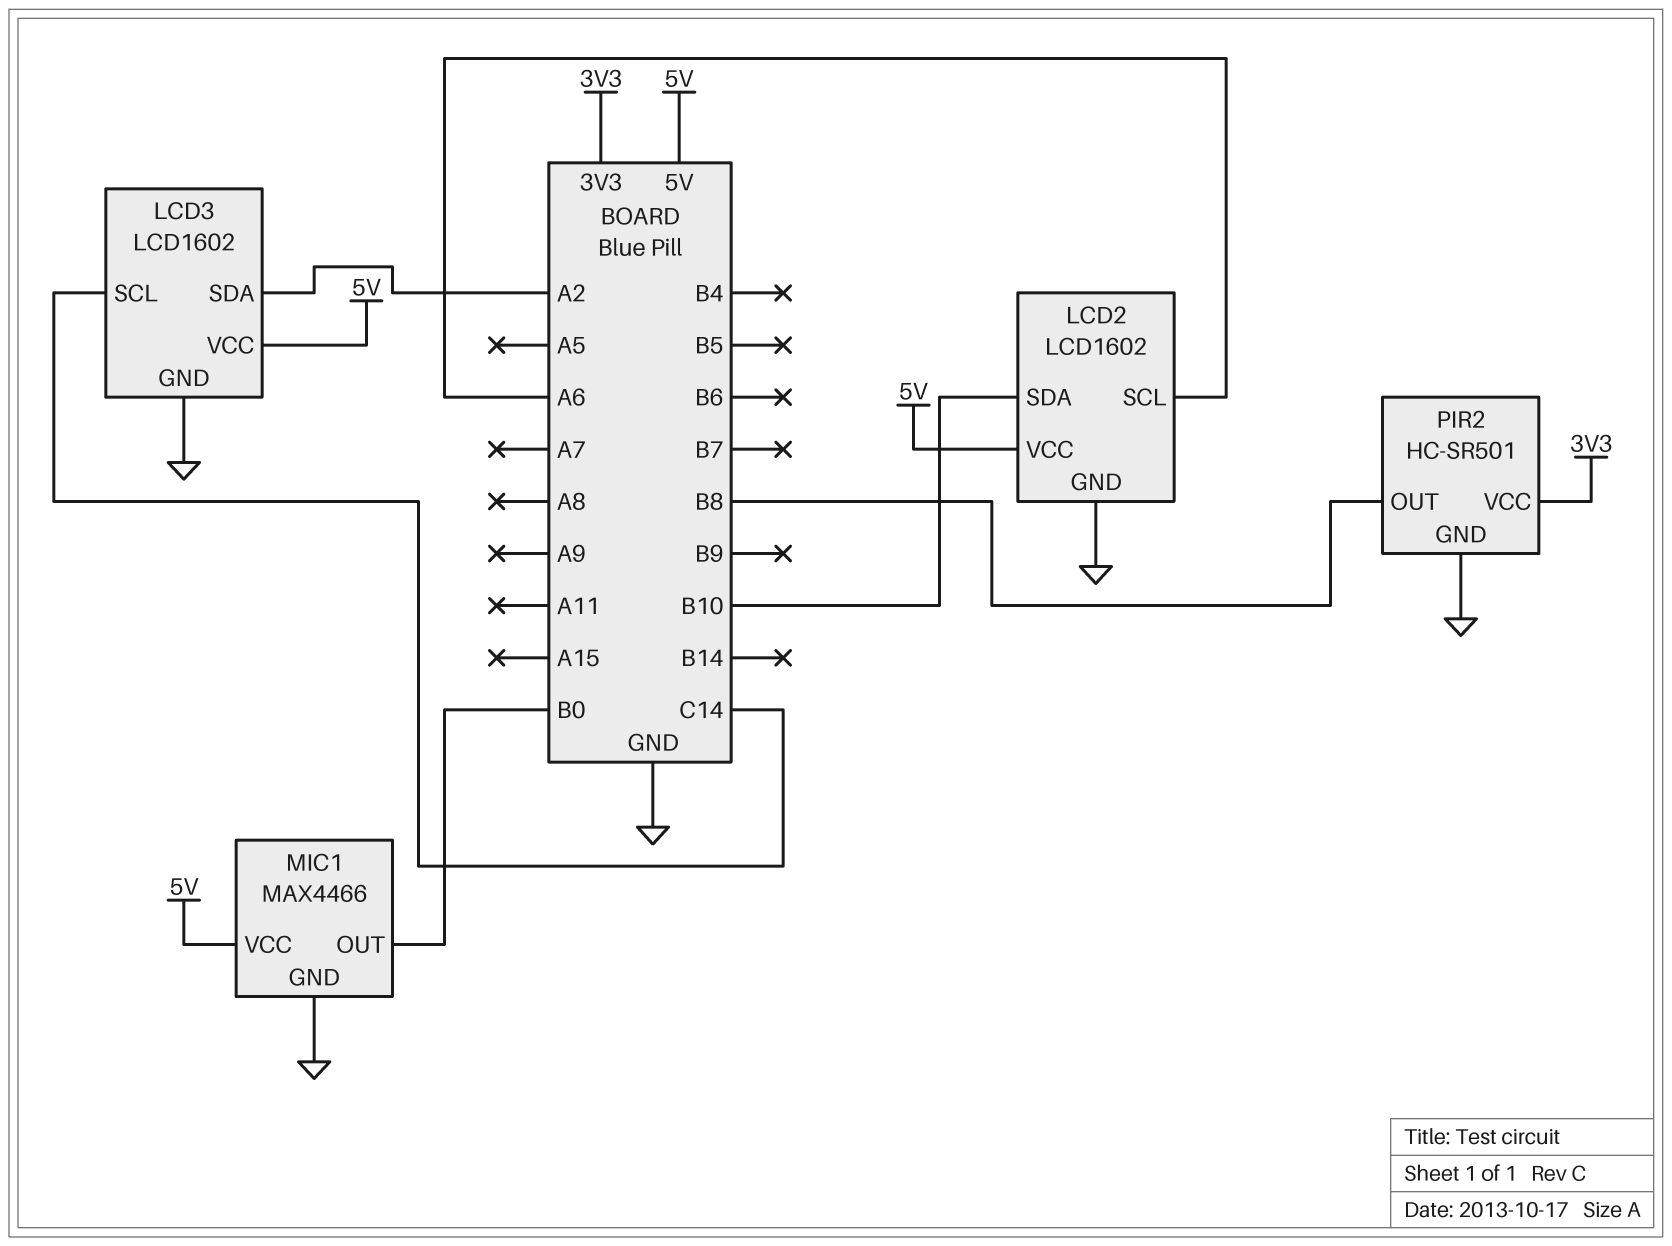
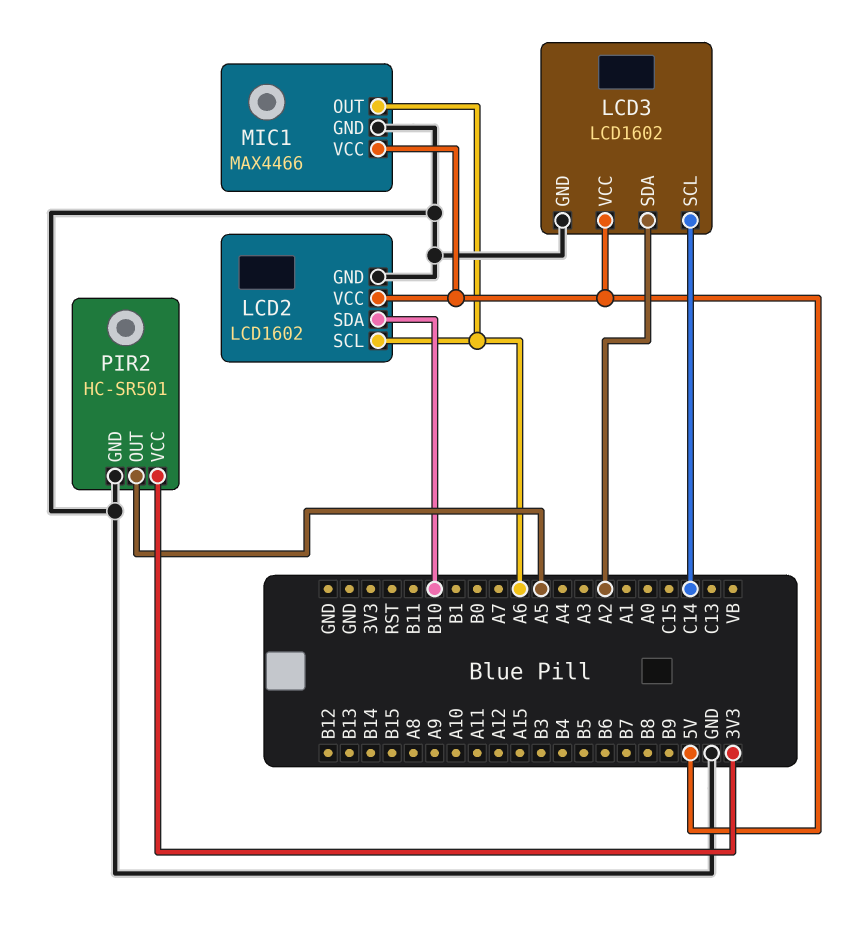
MIC1 pin OUT: B0 -> A6
PIR2 pin OUT: B8 -> A5

